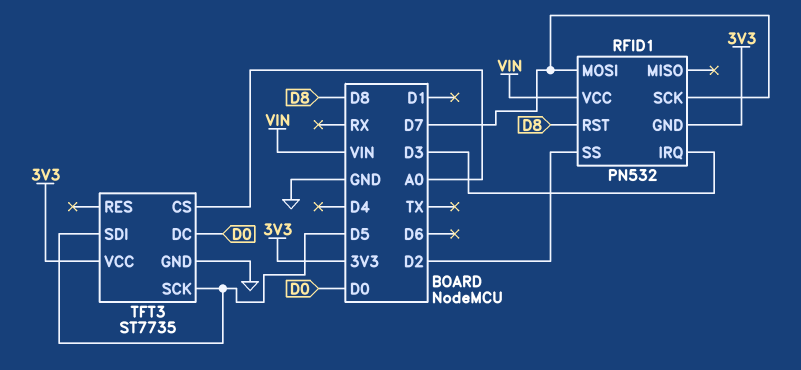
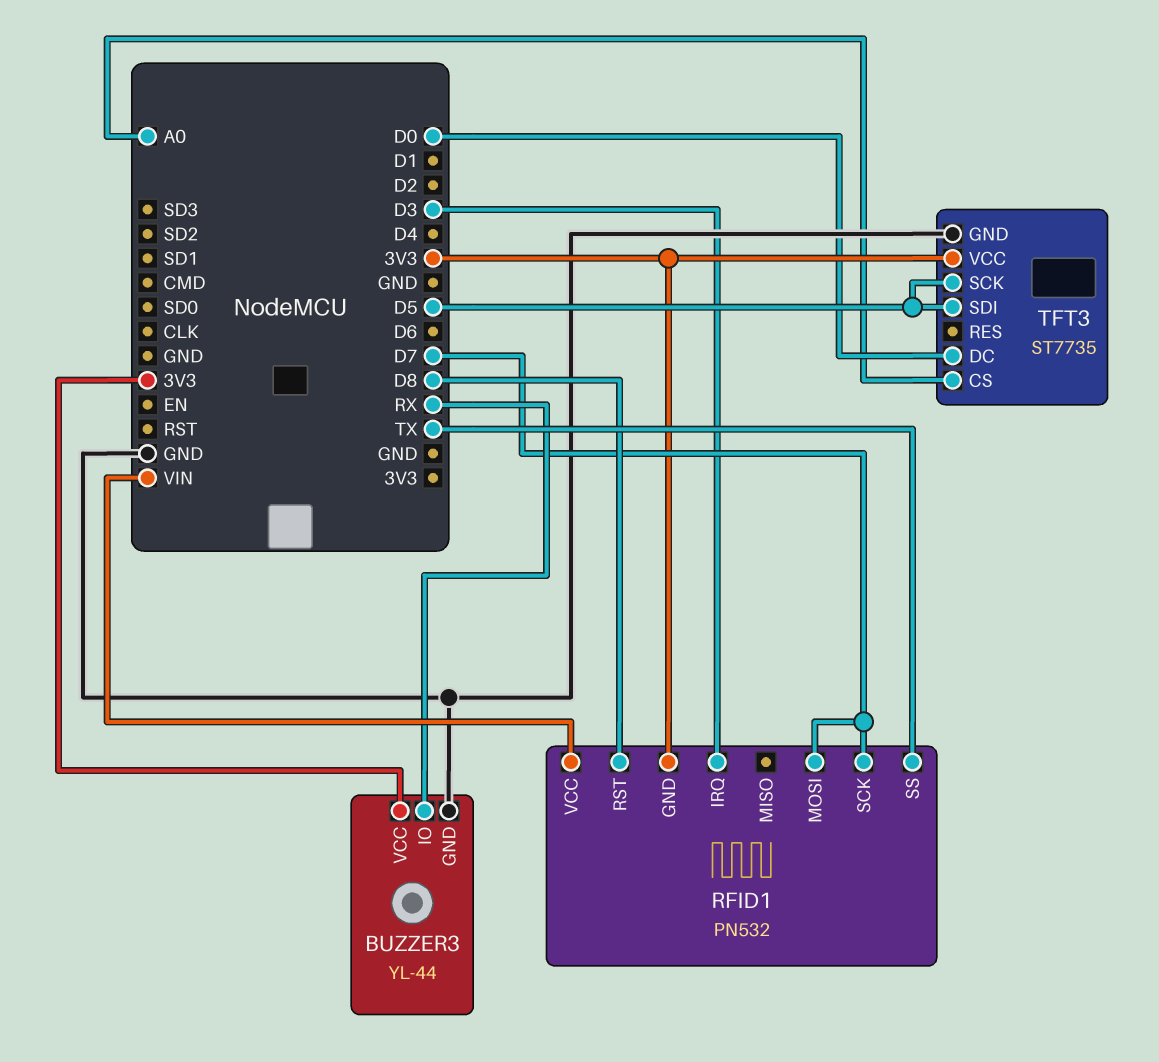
BUZZER3: none -> YL-44
BUZZER3 pin GND: none -> GND
BUZZER3 pin IO: none -> RX
BUZZER3 pin VCC: none -> 3V3
RFID1 pin SS: D2 -> TX

